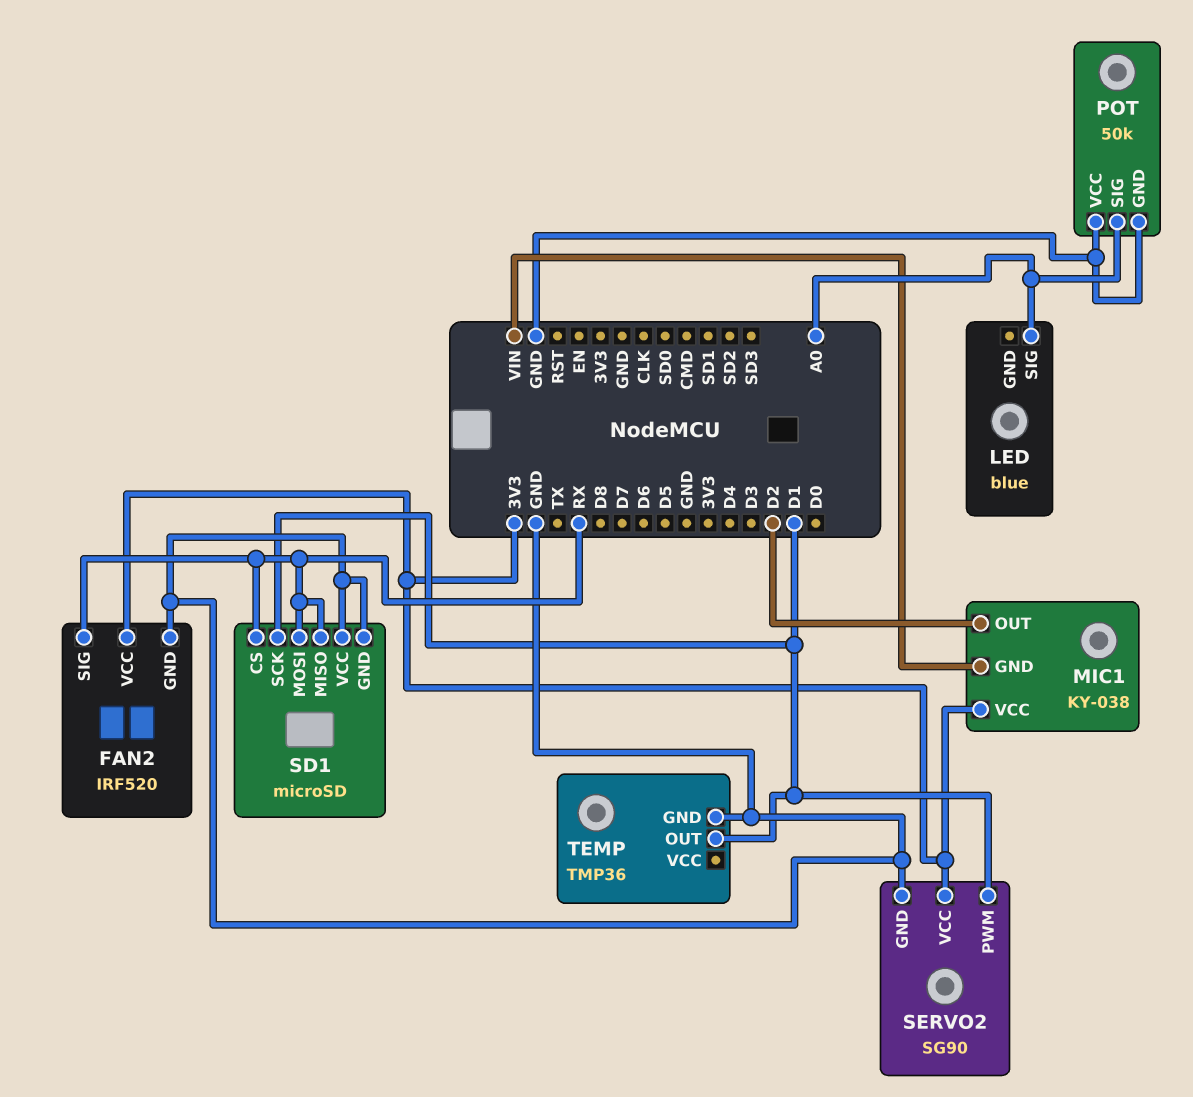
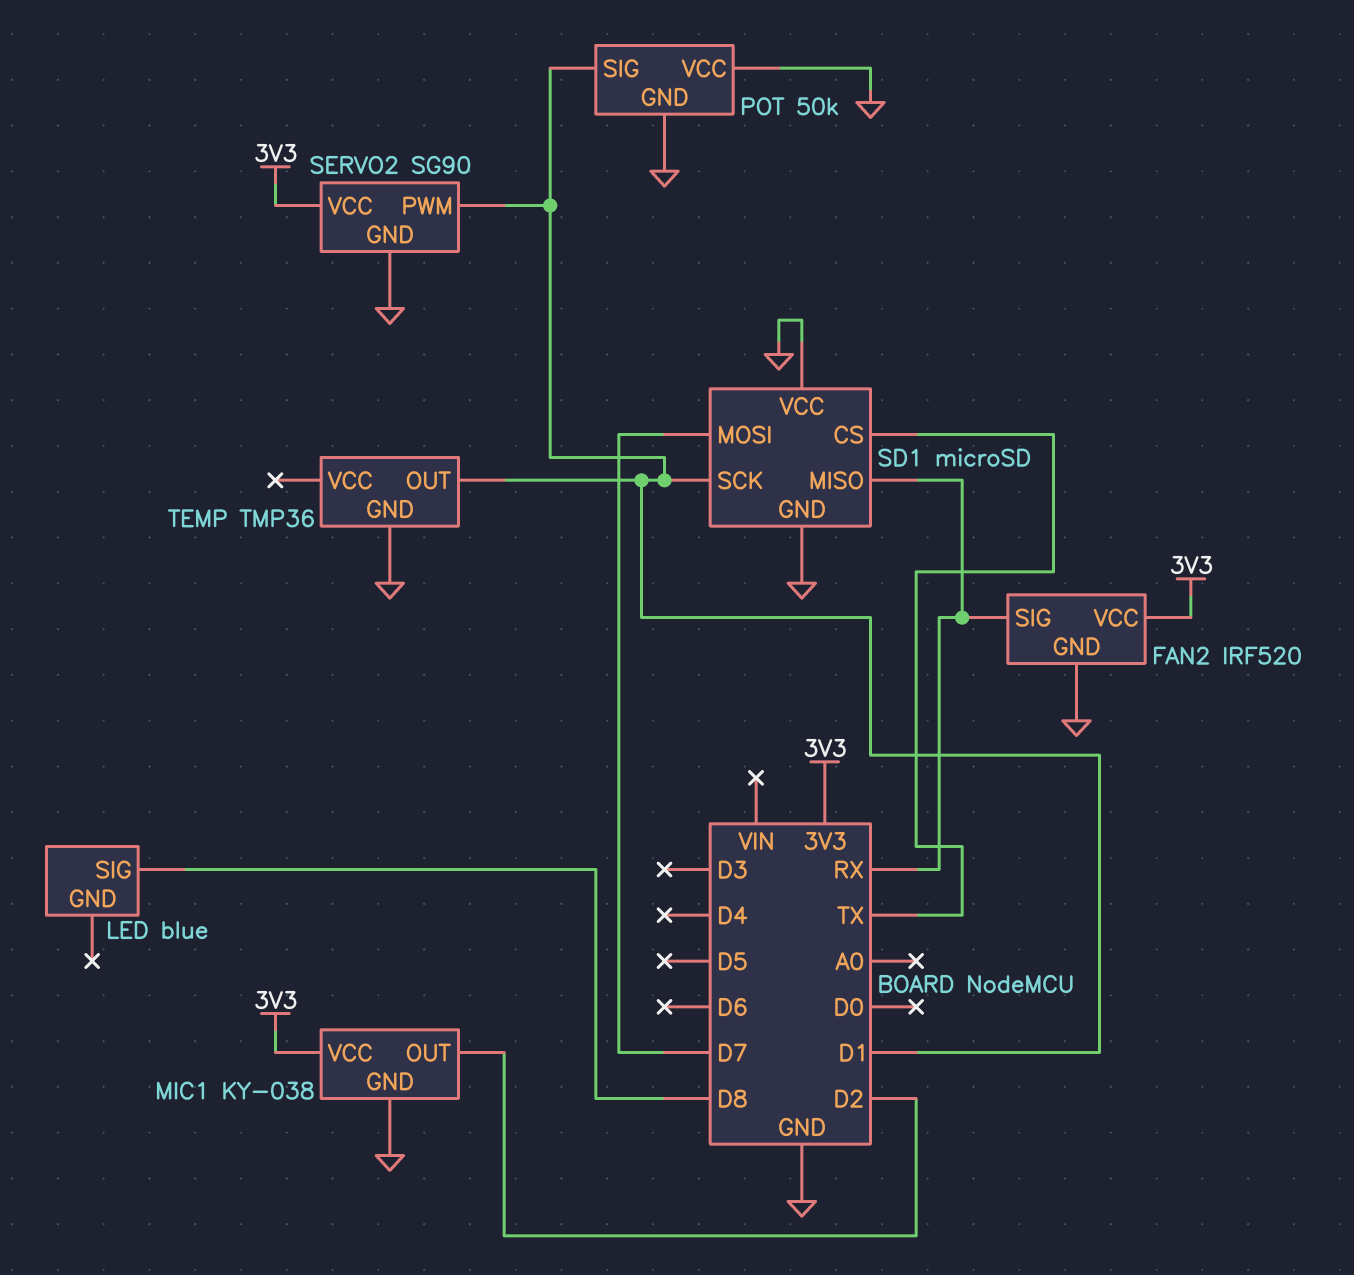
LED pin SIG: A0 -> D8
MIC1 pin GND: VIN -> GND
POT pin SIG: A0 -> D1
SD1 pin CS: RX -> TX
SD1 pin MOSI: RX -> D7

